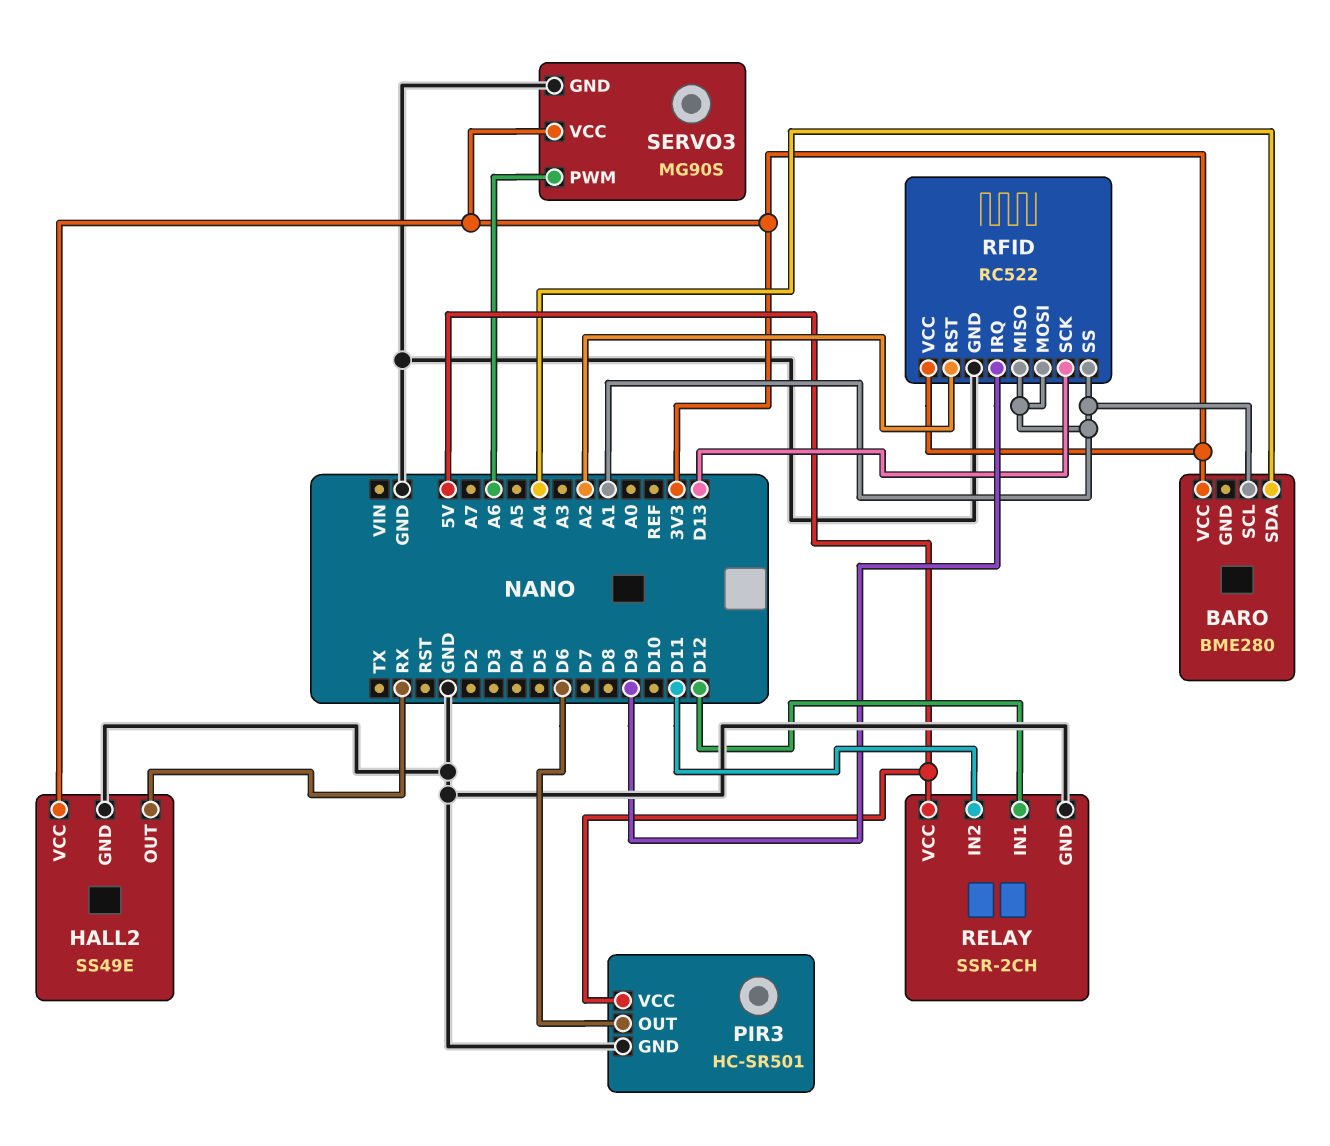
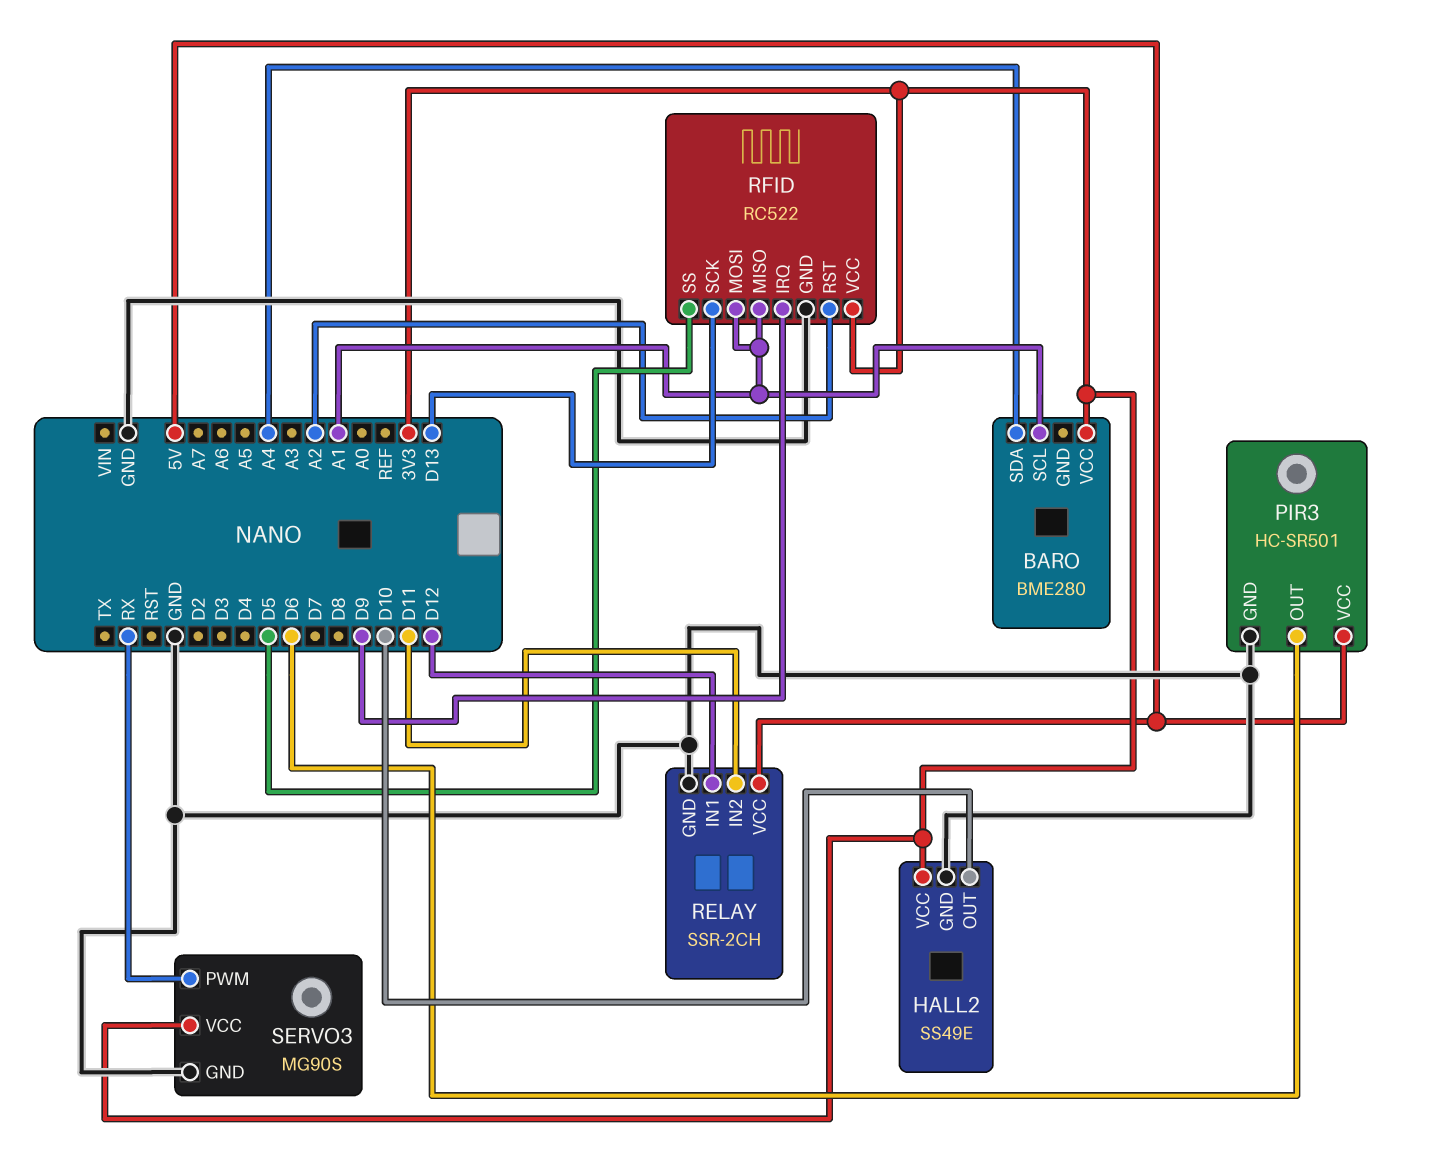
HALL2 pin OUT: RX -> D10
RFID pin SS: A1 -> D5
SERVO3 pin PWM: A6 -> RX

